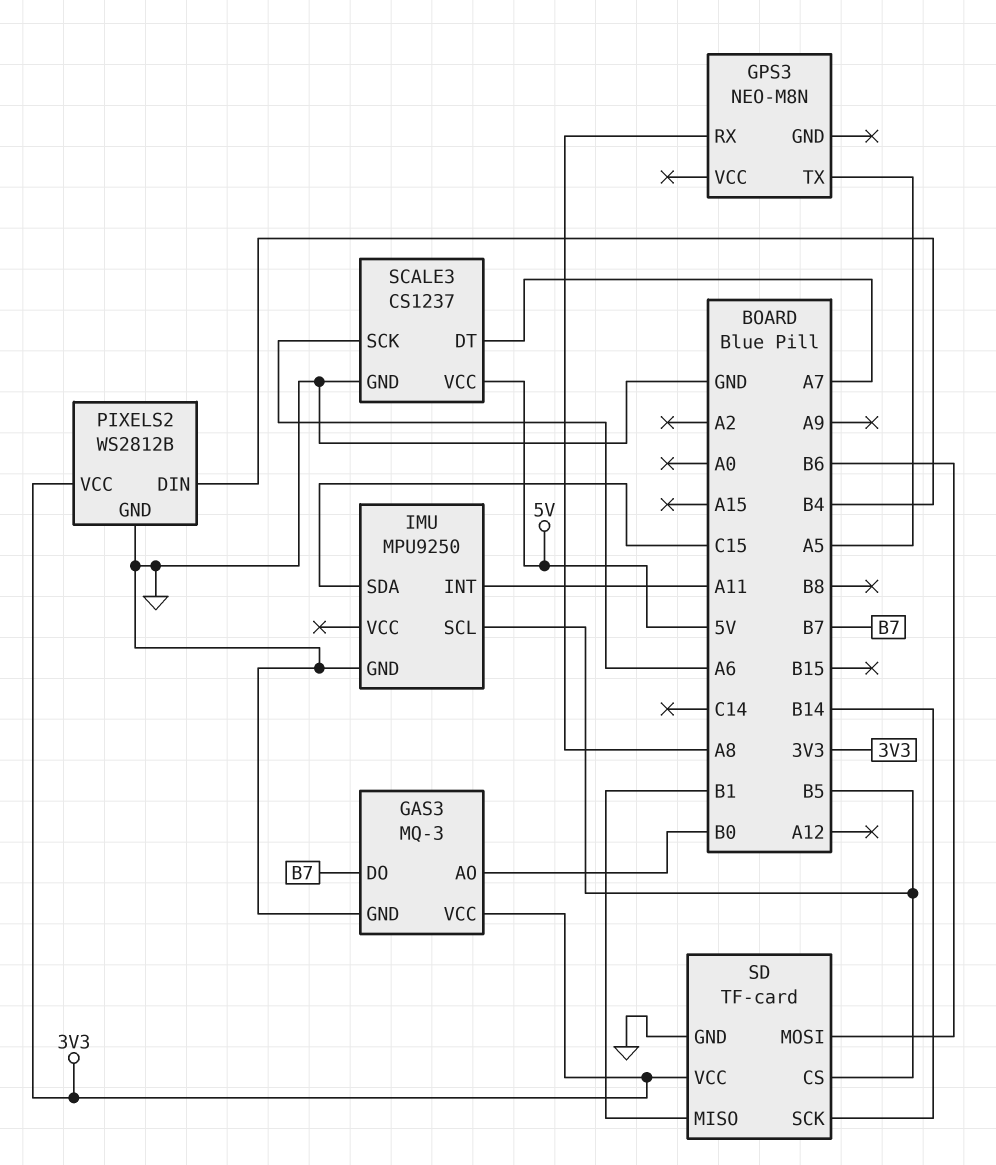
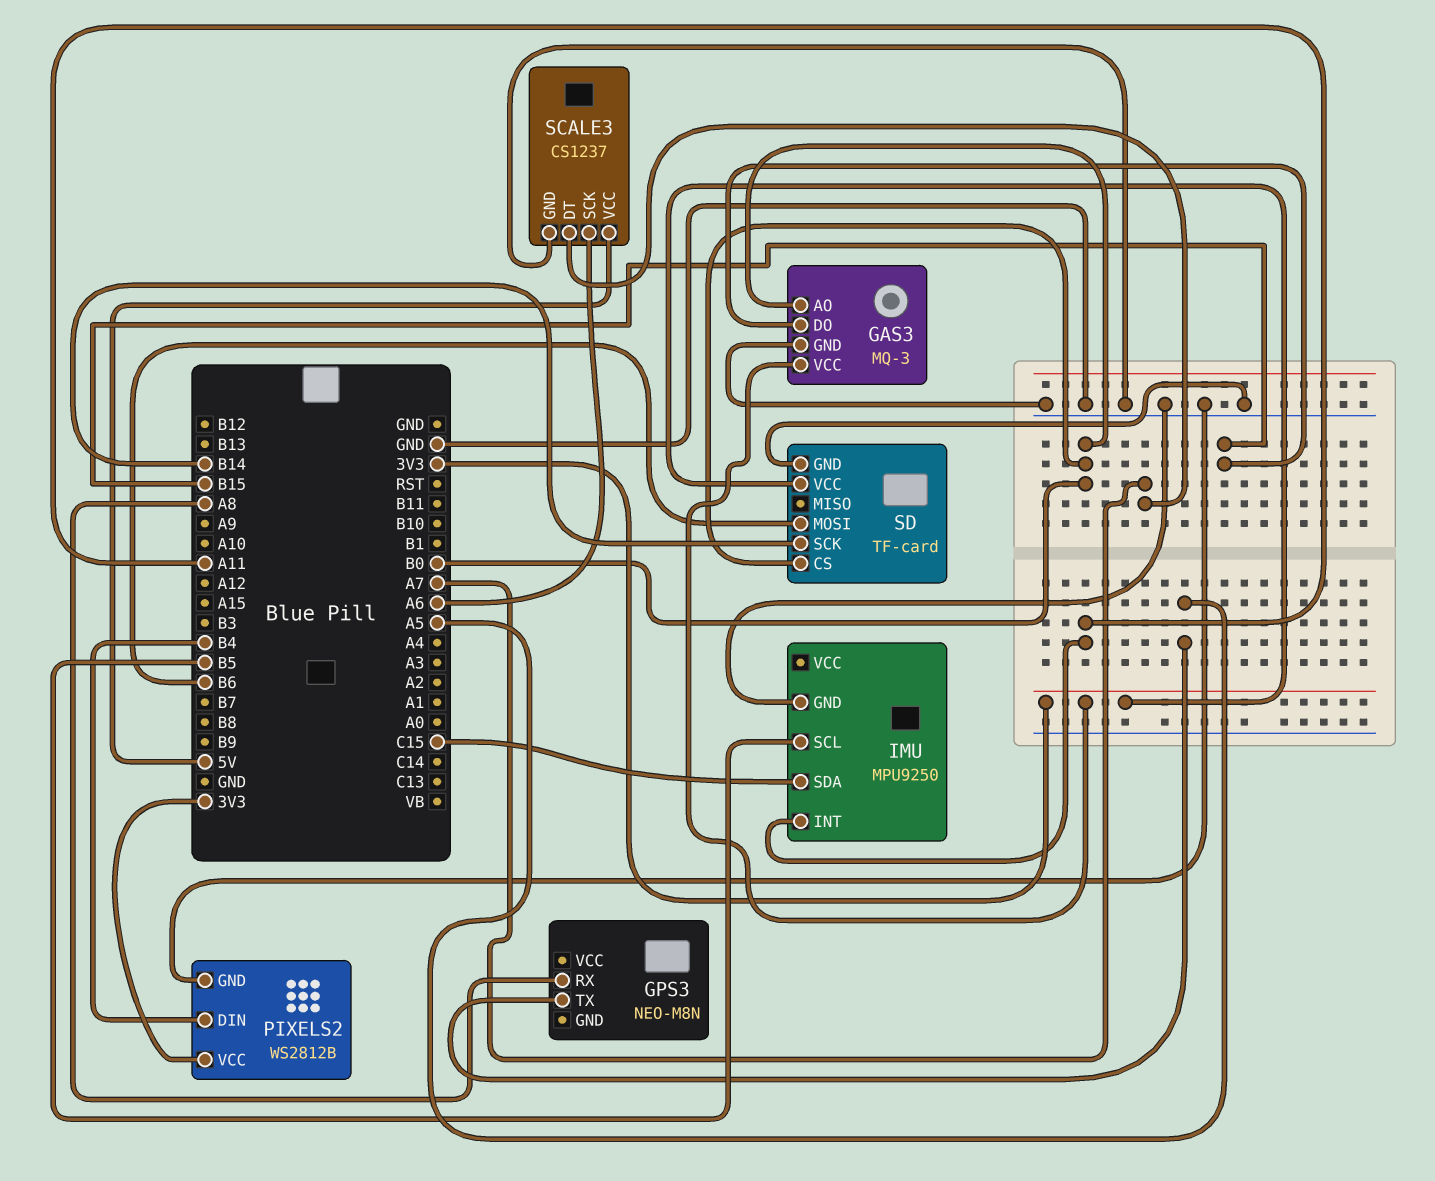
GAS3 pin DO: B7 -> B15
SD pin CS: B5 -> B0
SD pin MISO: B1 -> none

